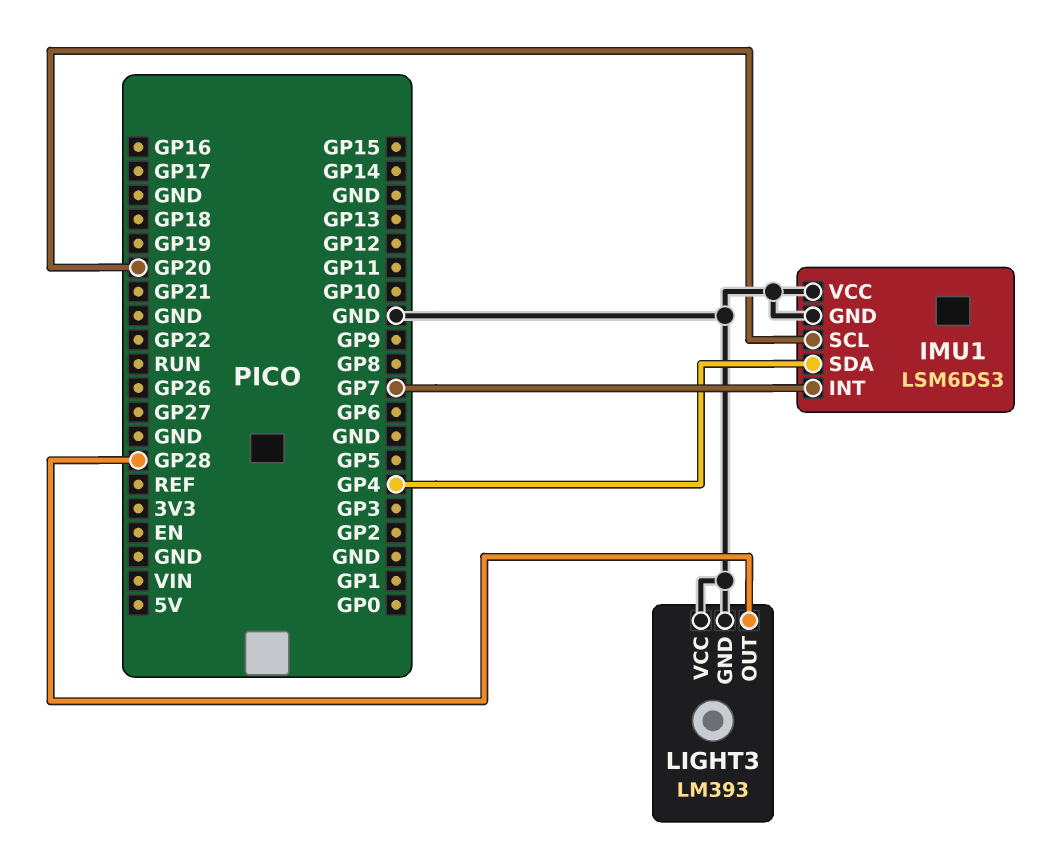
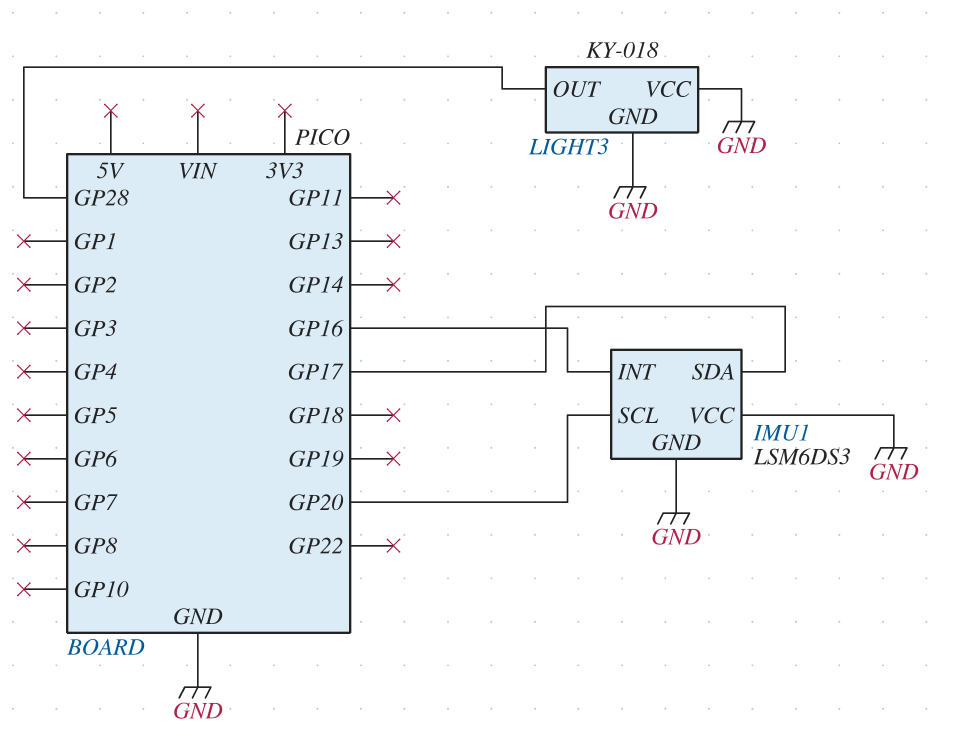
IMU1 pin INT: GP7 -> GP16
IMU1 pin SDA: GP4 -> GP17
LIGHT3: LM393 -> KY-018

